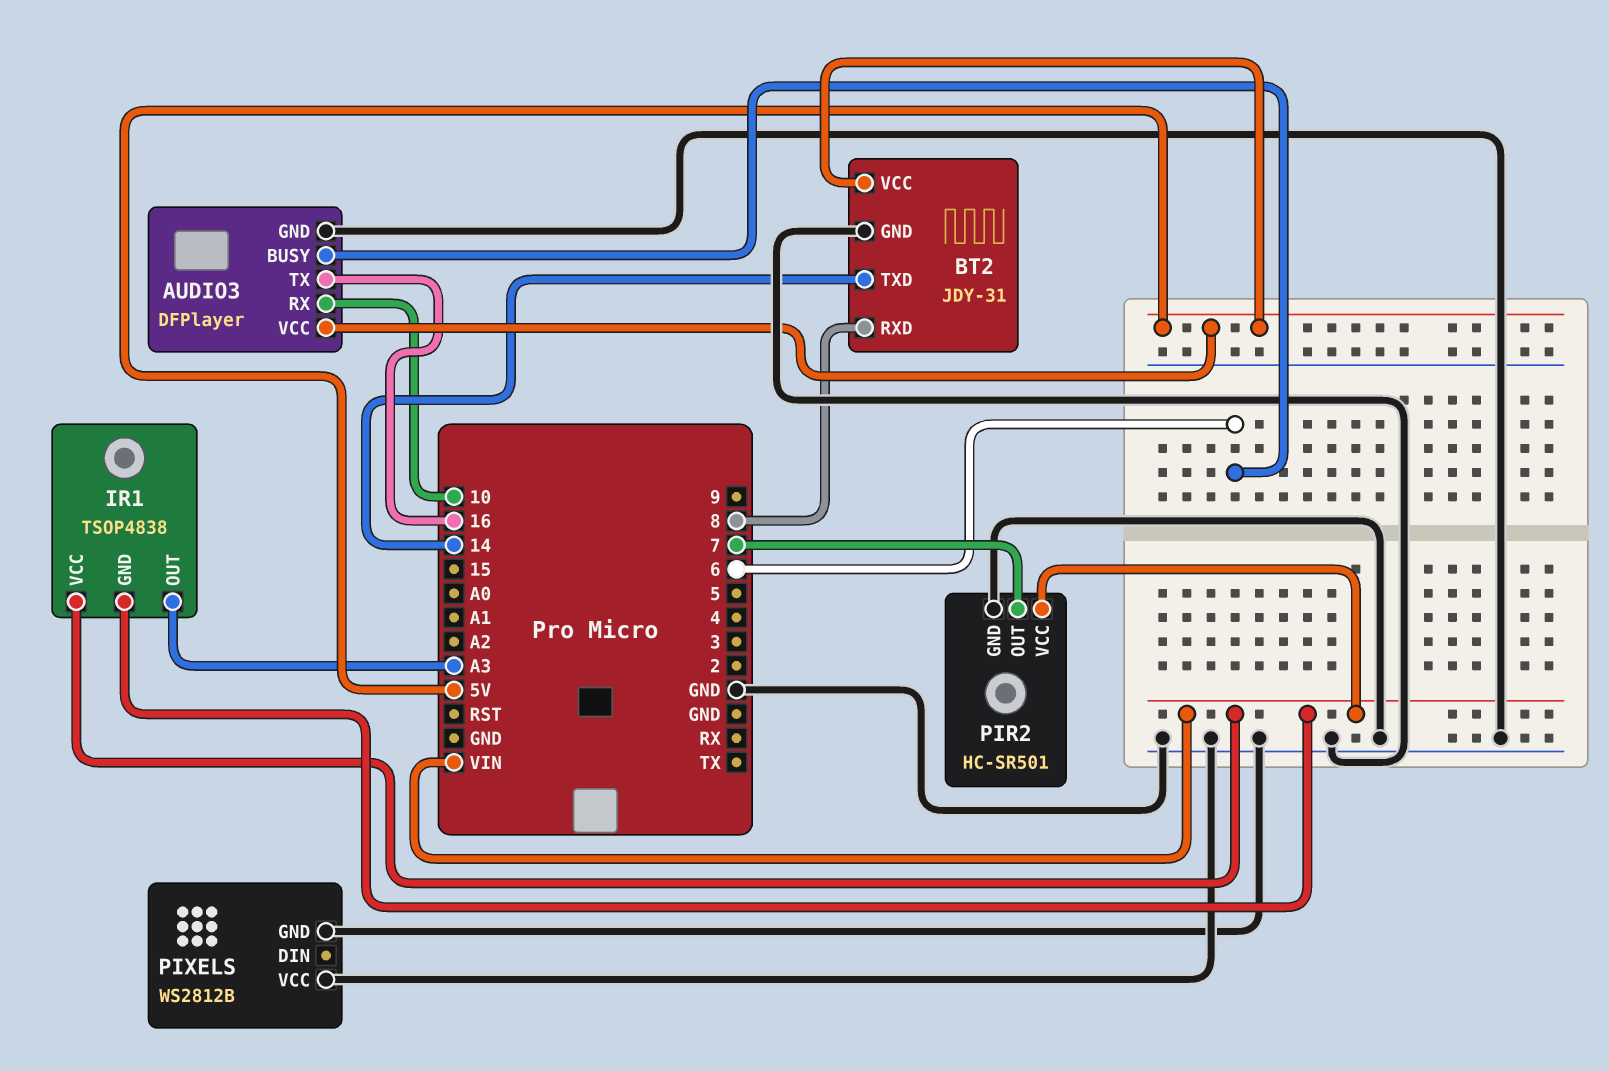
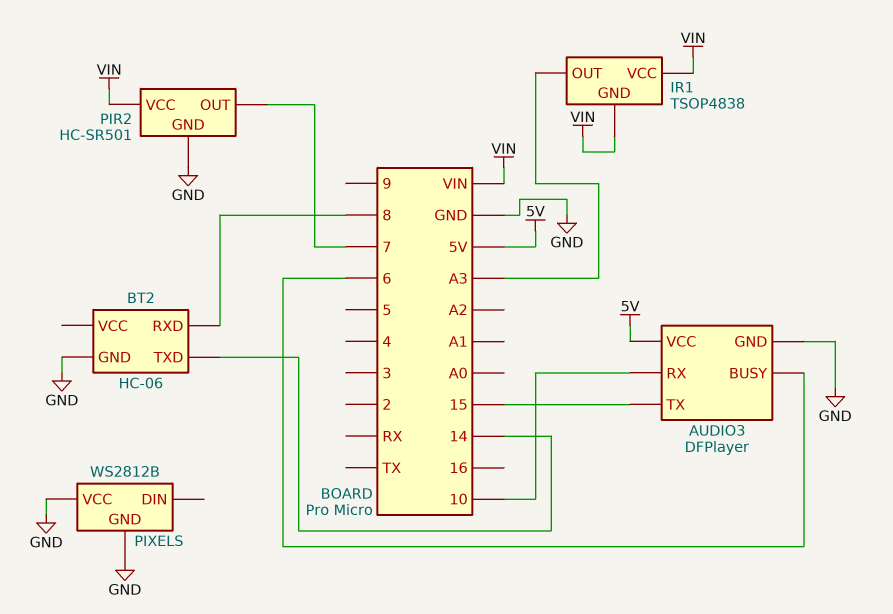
AUDIO3 pin TX: 16 -> 15
BT2: JDY-31 -> HC-06
BT2 pin VCC: 5V -> none

